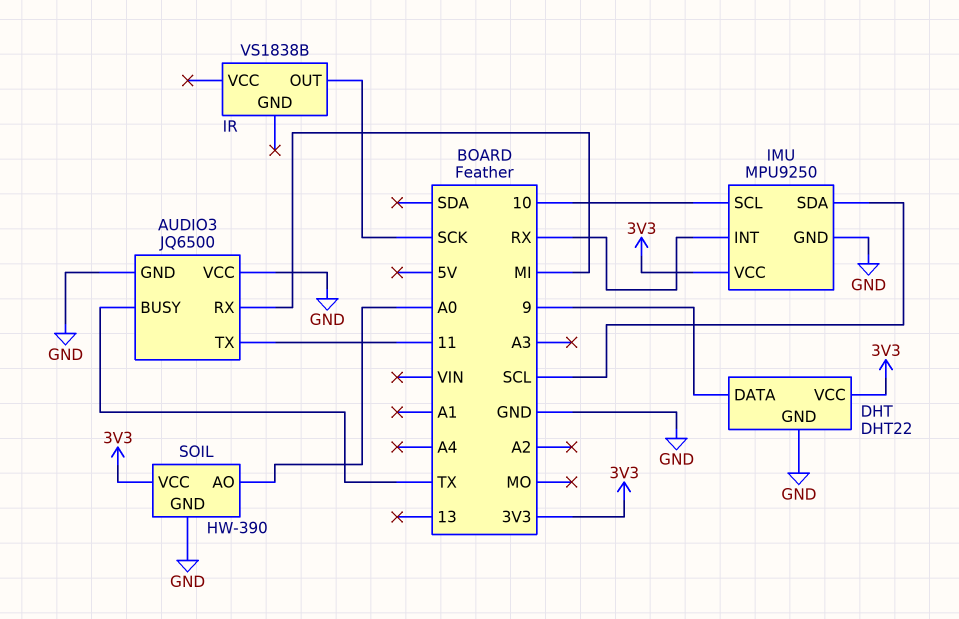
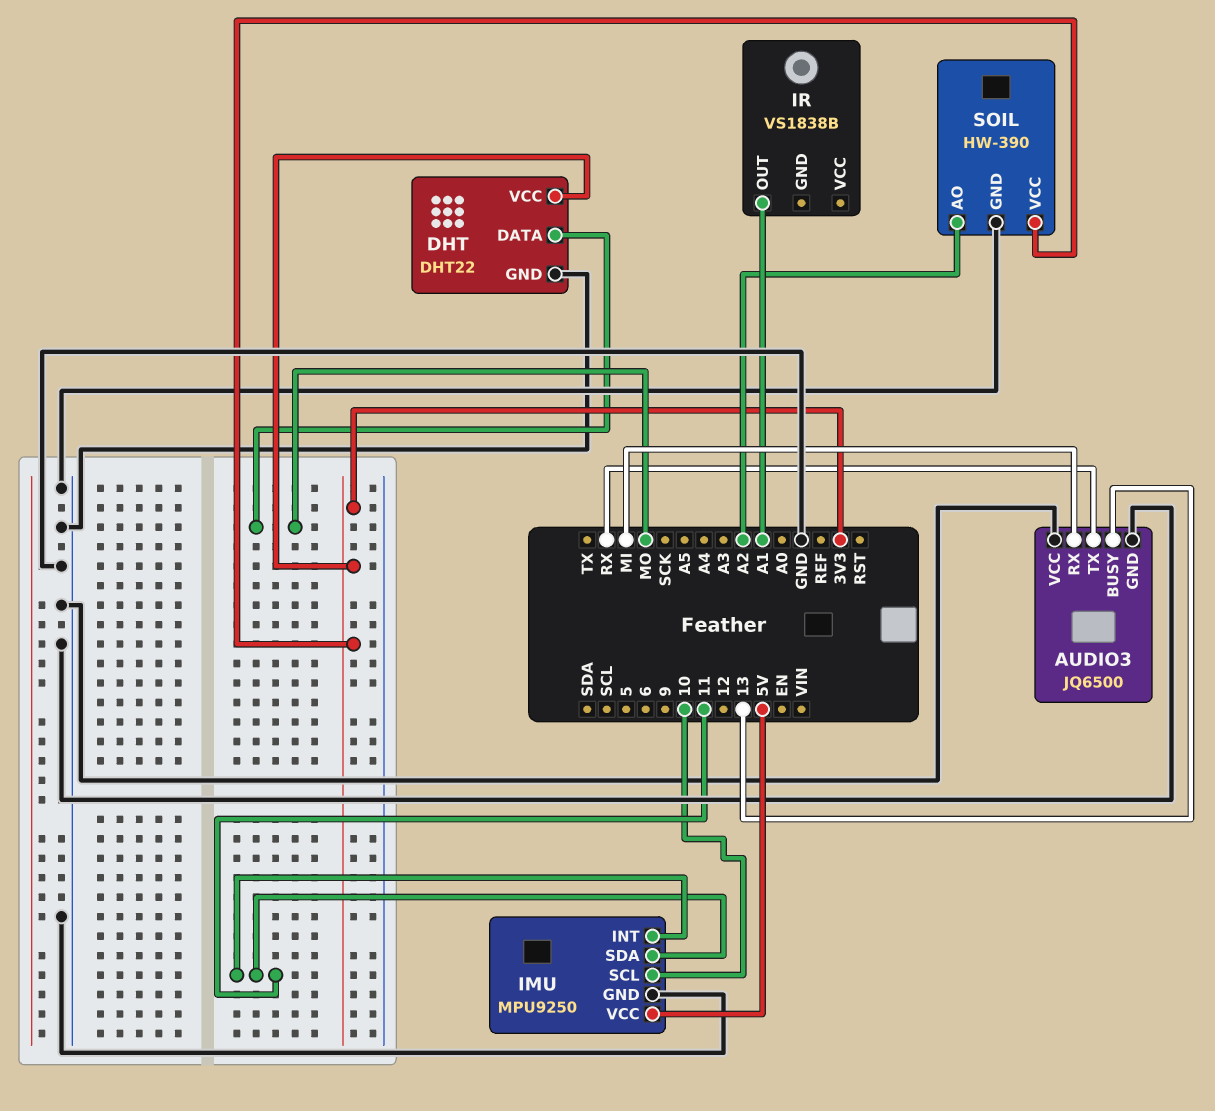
AUDIO3 pin BUSY: TX -> 13
AUDIO3 pin TX: 11 -> RX
DHT pin DATA: 9 -> MO
IMU pin INT: RX -> 11
IMU pin SDA: SCL -> 11
IMU pin VCC: 3V3 -> 5V
IR pin OUT: SCK -> A1
SOIL pin AO: A0 -> A2

